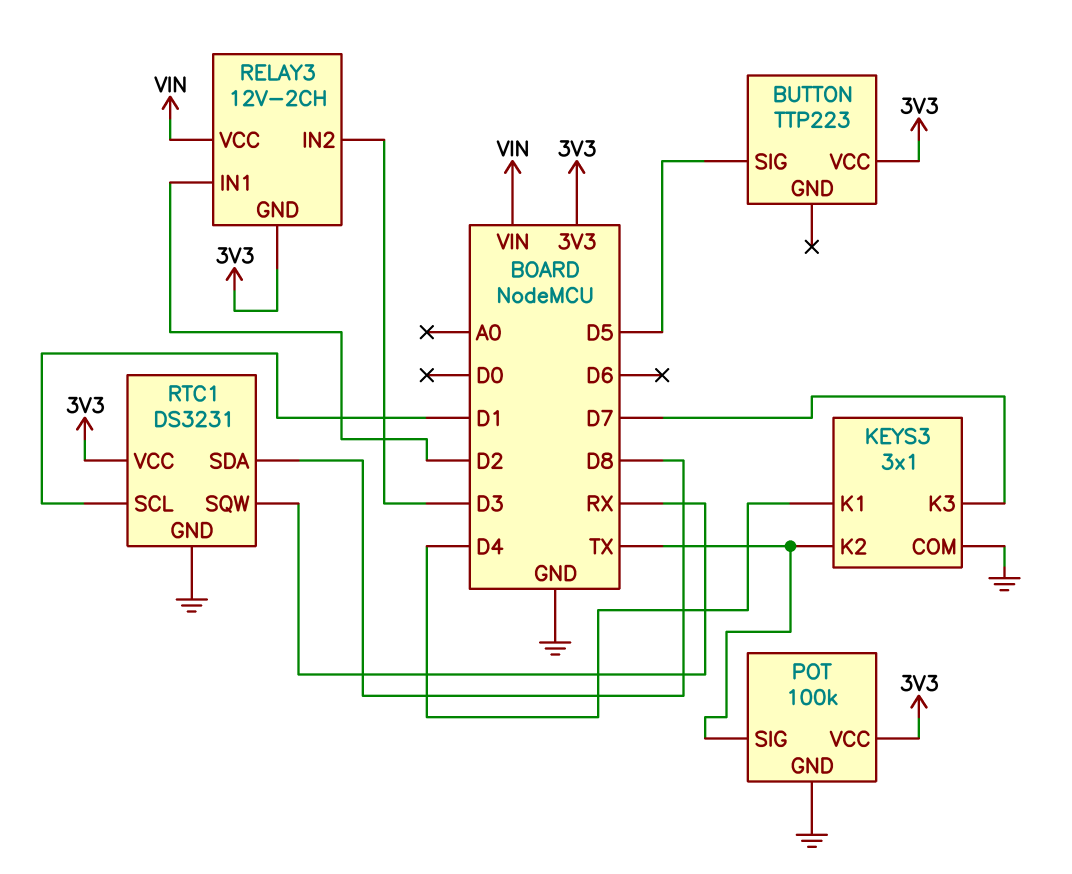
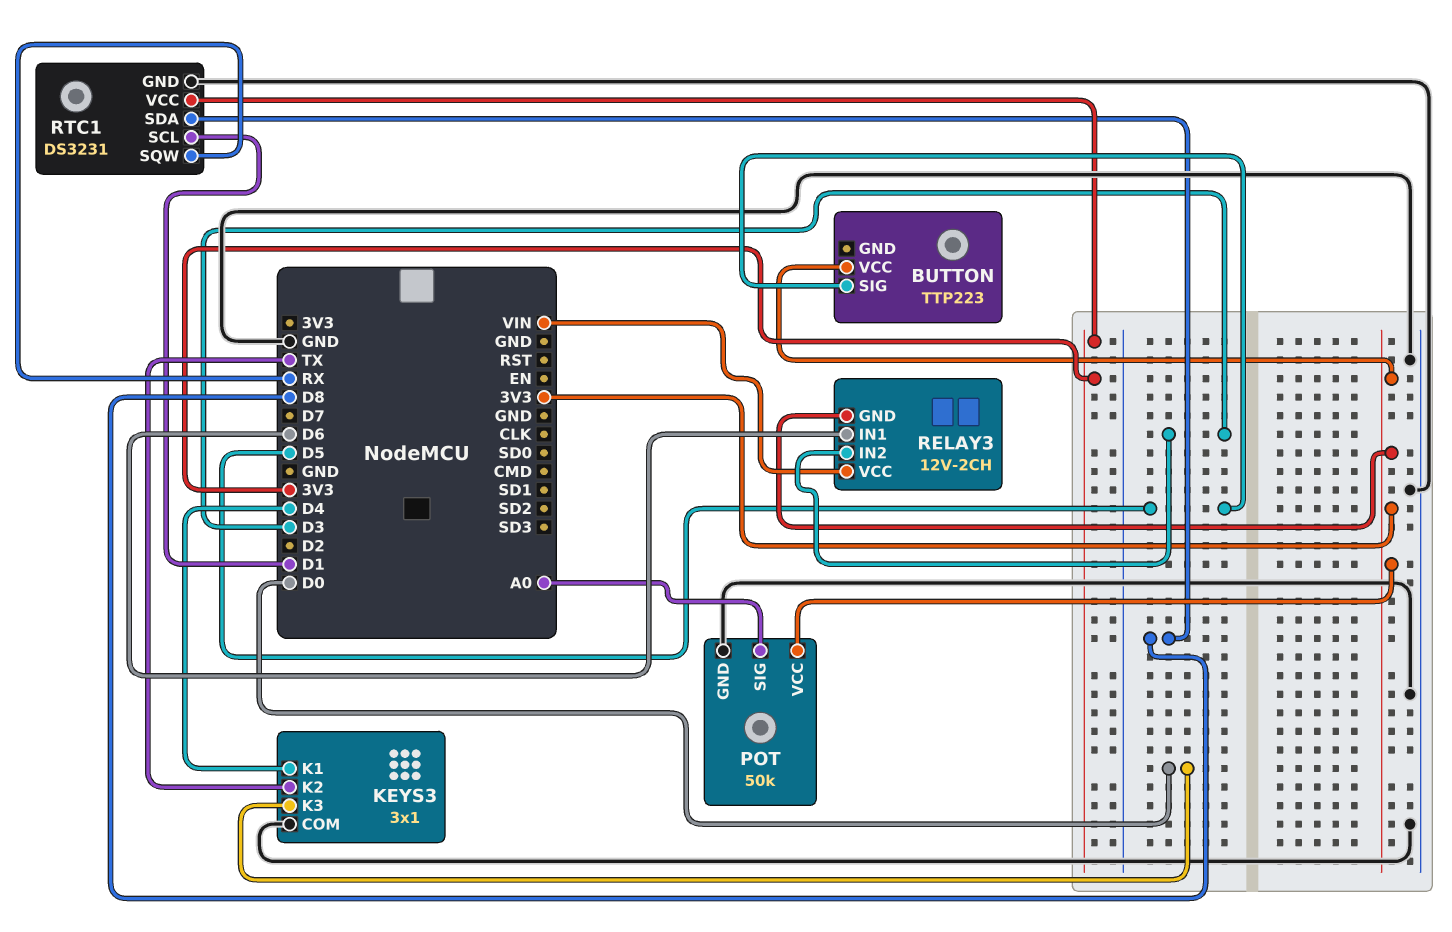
KEYS3 pin K3: D7 -> D0
POT: 100k -> 50k
POT pin SIG: TX -> A0
RELAY3 pin IN1: D2 -> D6

